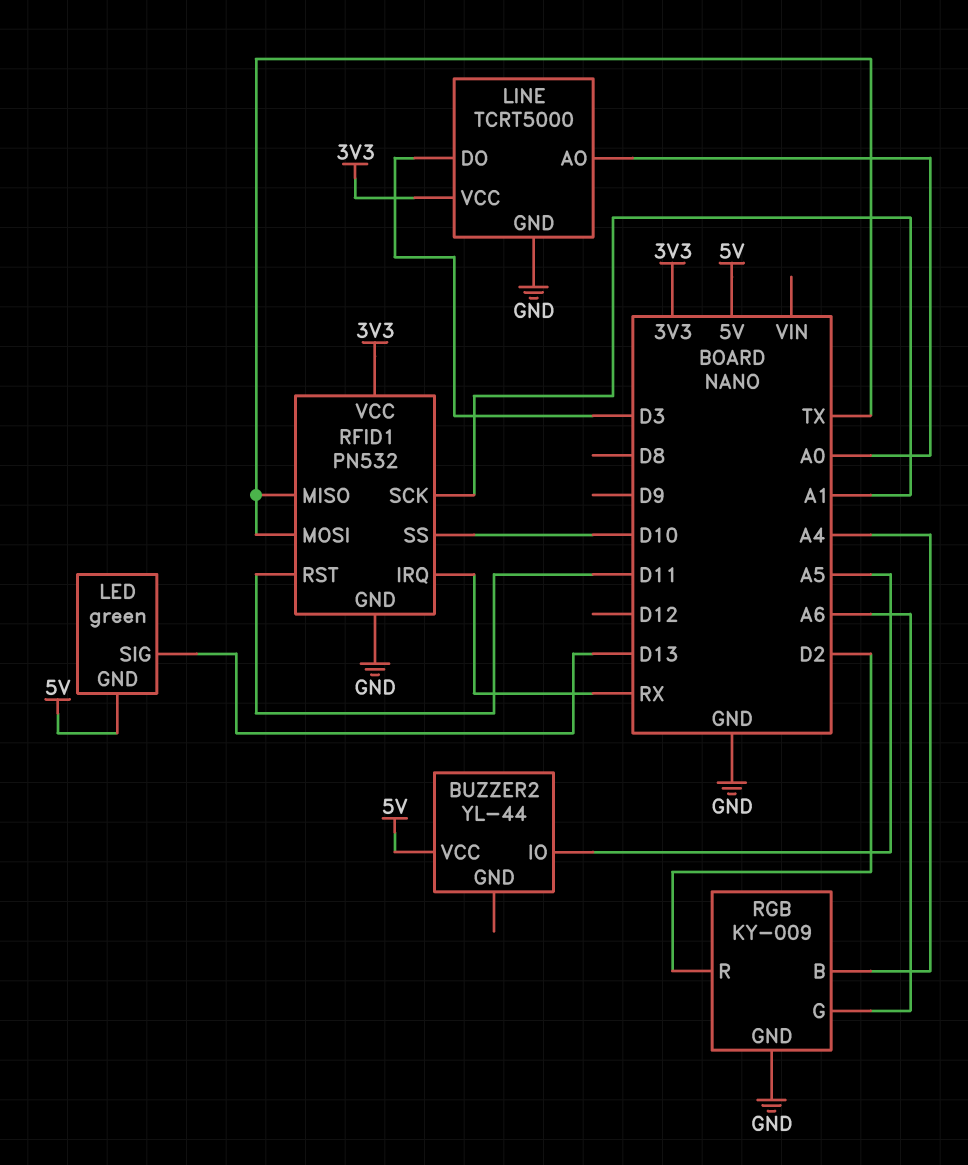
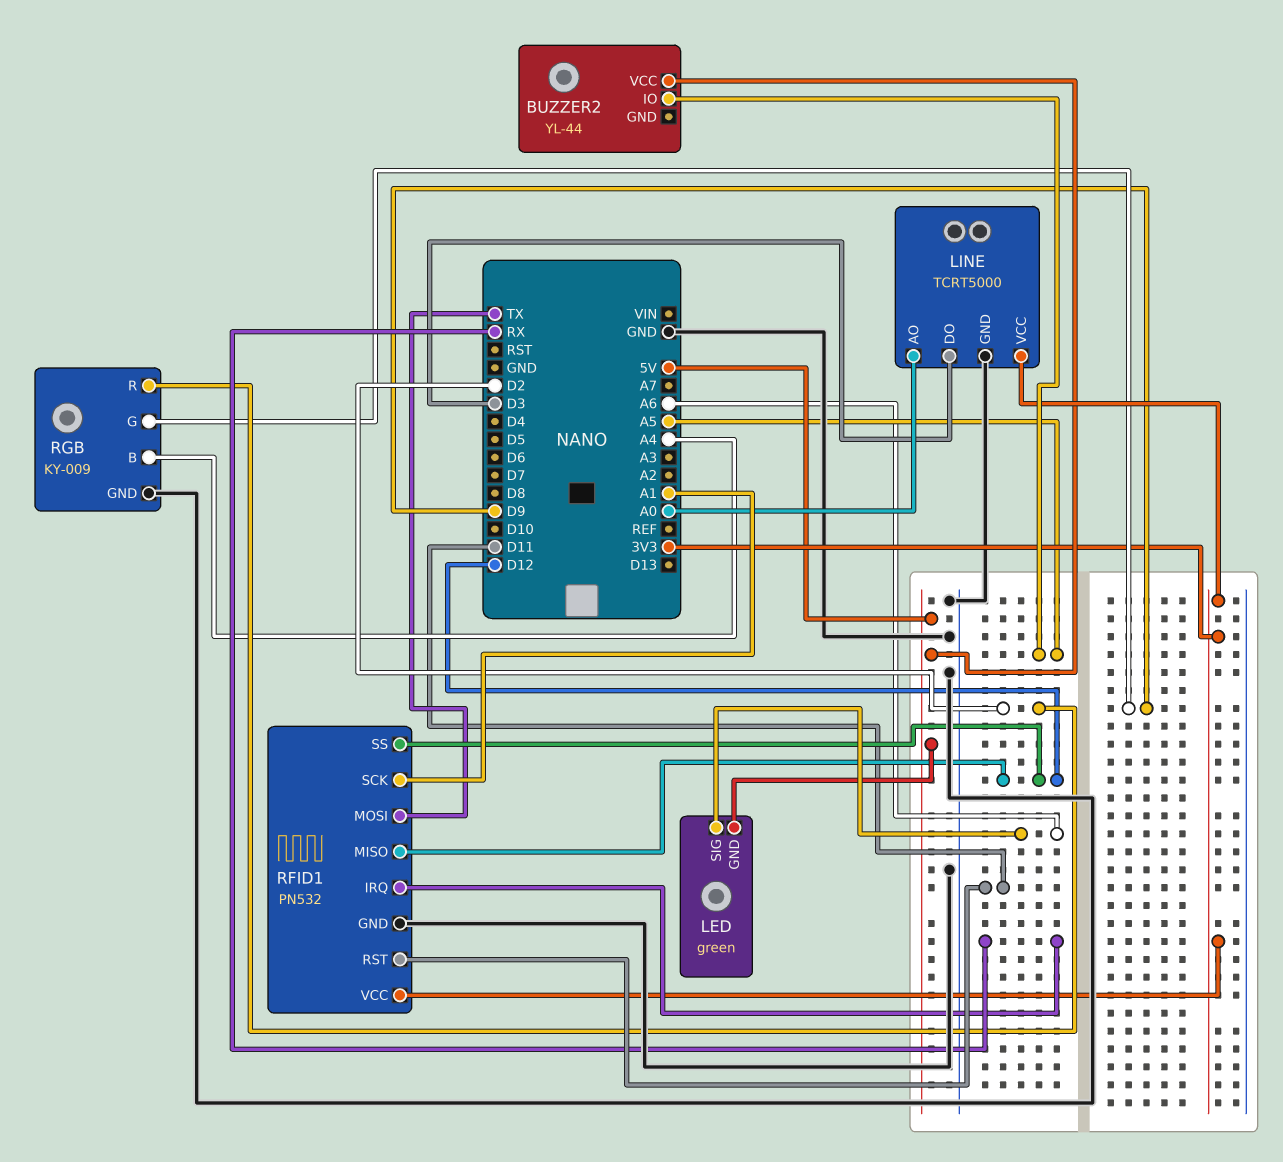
LED pin SIG: D13 -> A6
RFID1 pin MISO: TX -> D12
RFID1 pin SS: D10 -> D12
RGB pin G: A6 -> D9

